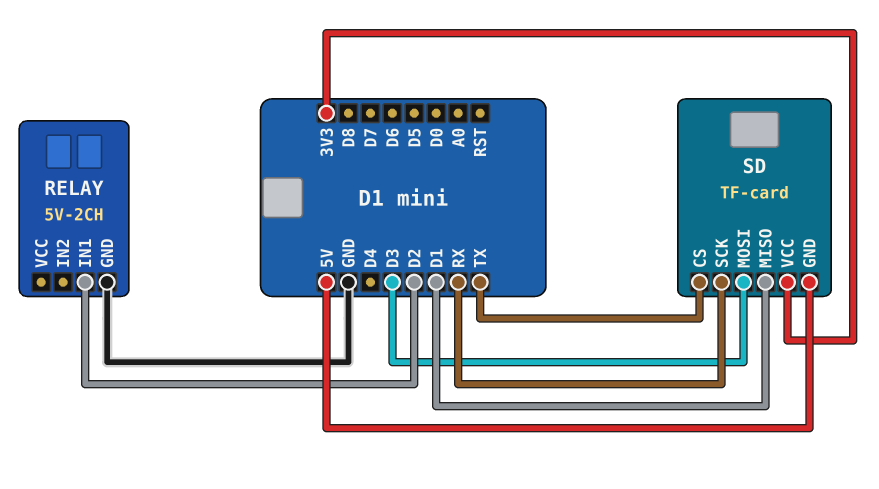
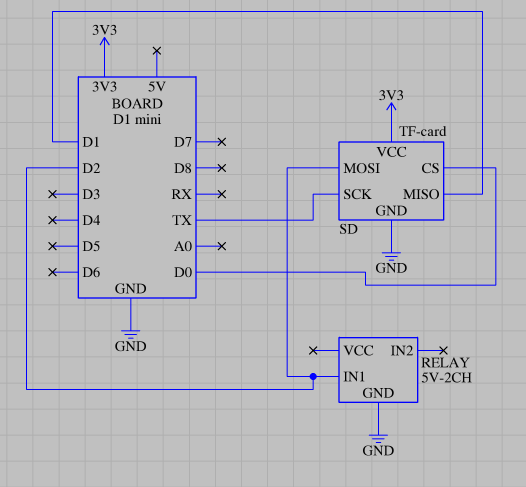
SD pin CS: TX -> D0
SD pin GND: 5V -> GND
SD pin MOSI: D3 -> D2
SD pin SCK: RX -> TX

